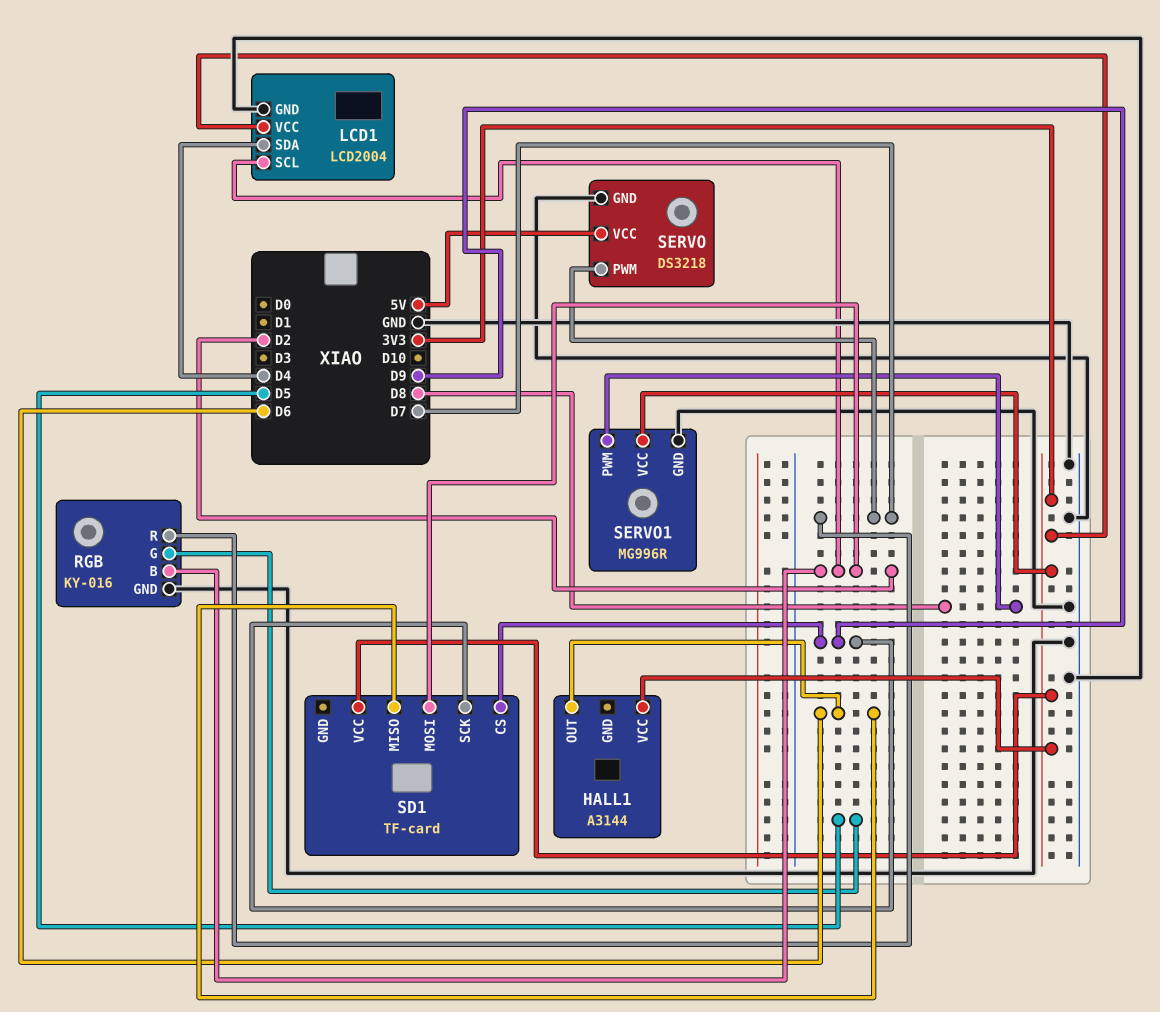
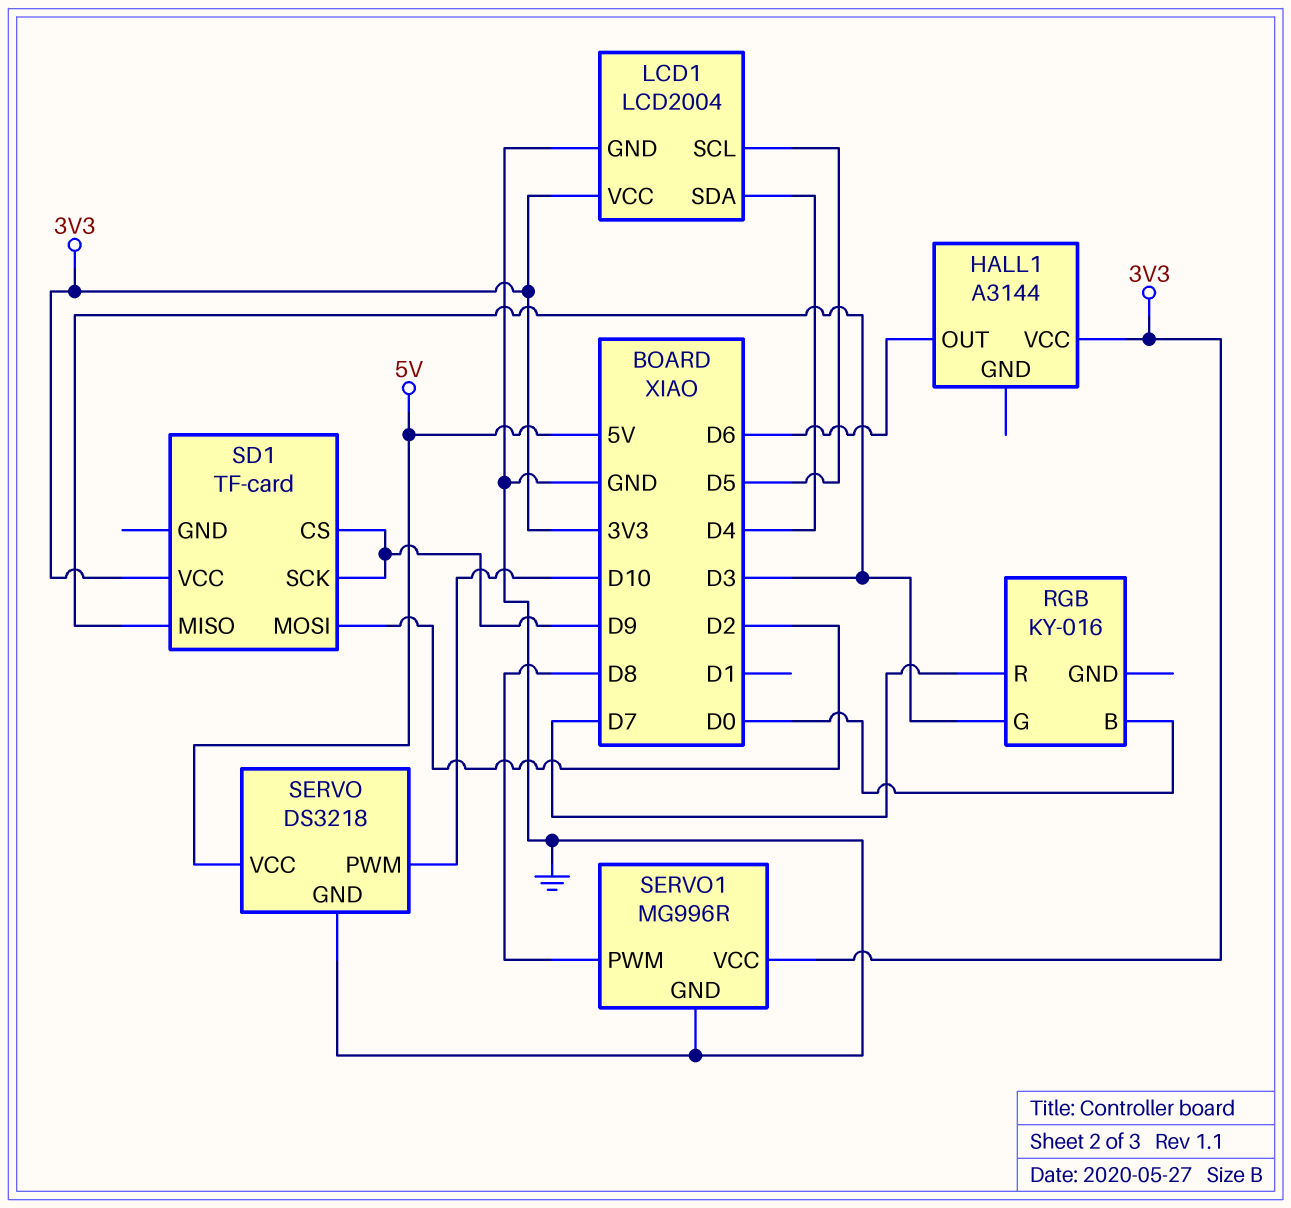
LCD1 pin SCL: D2 -> D5
RGB pin B: D2 -> D0
RGB pin G: D5 -> D3
RGB pin GND: GND -> none
SD1 pin MISO: D6 -> D3
SERVO pin PWM: D7 -> D10

